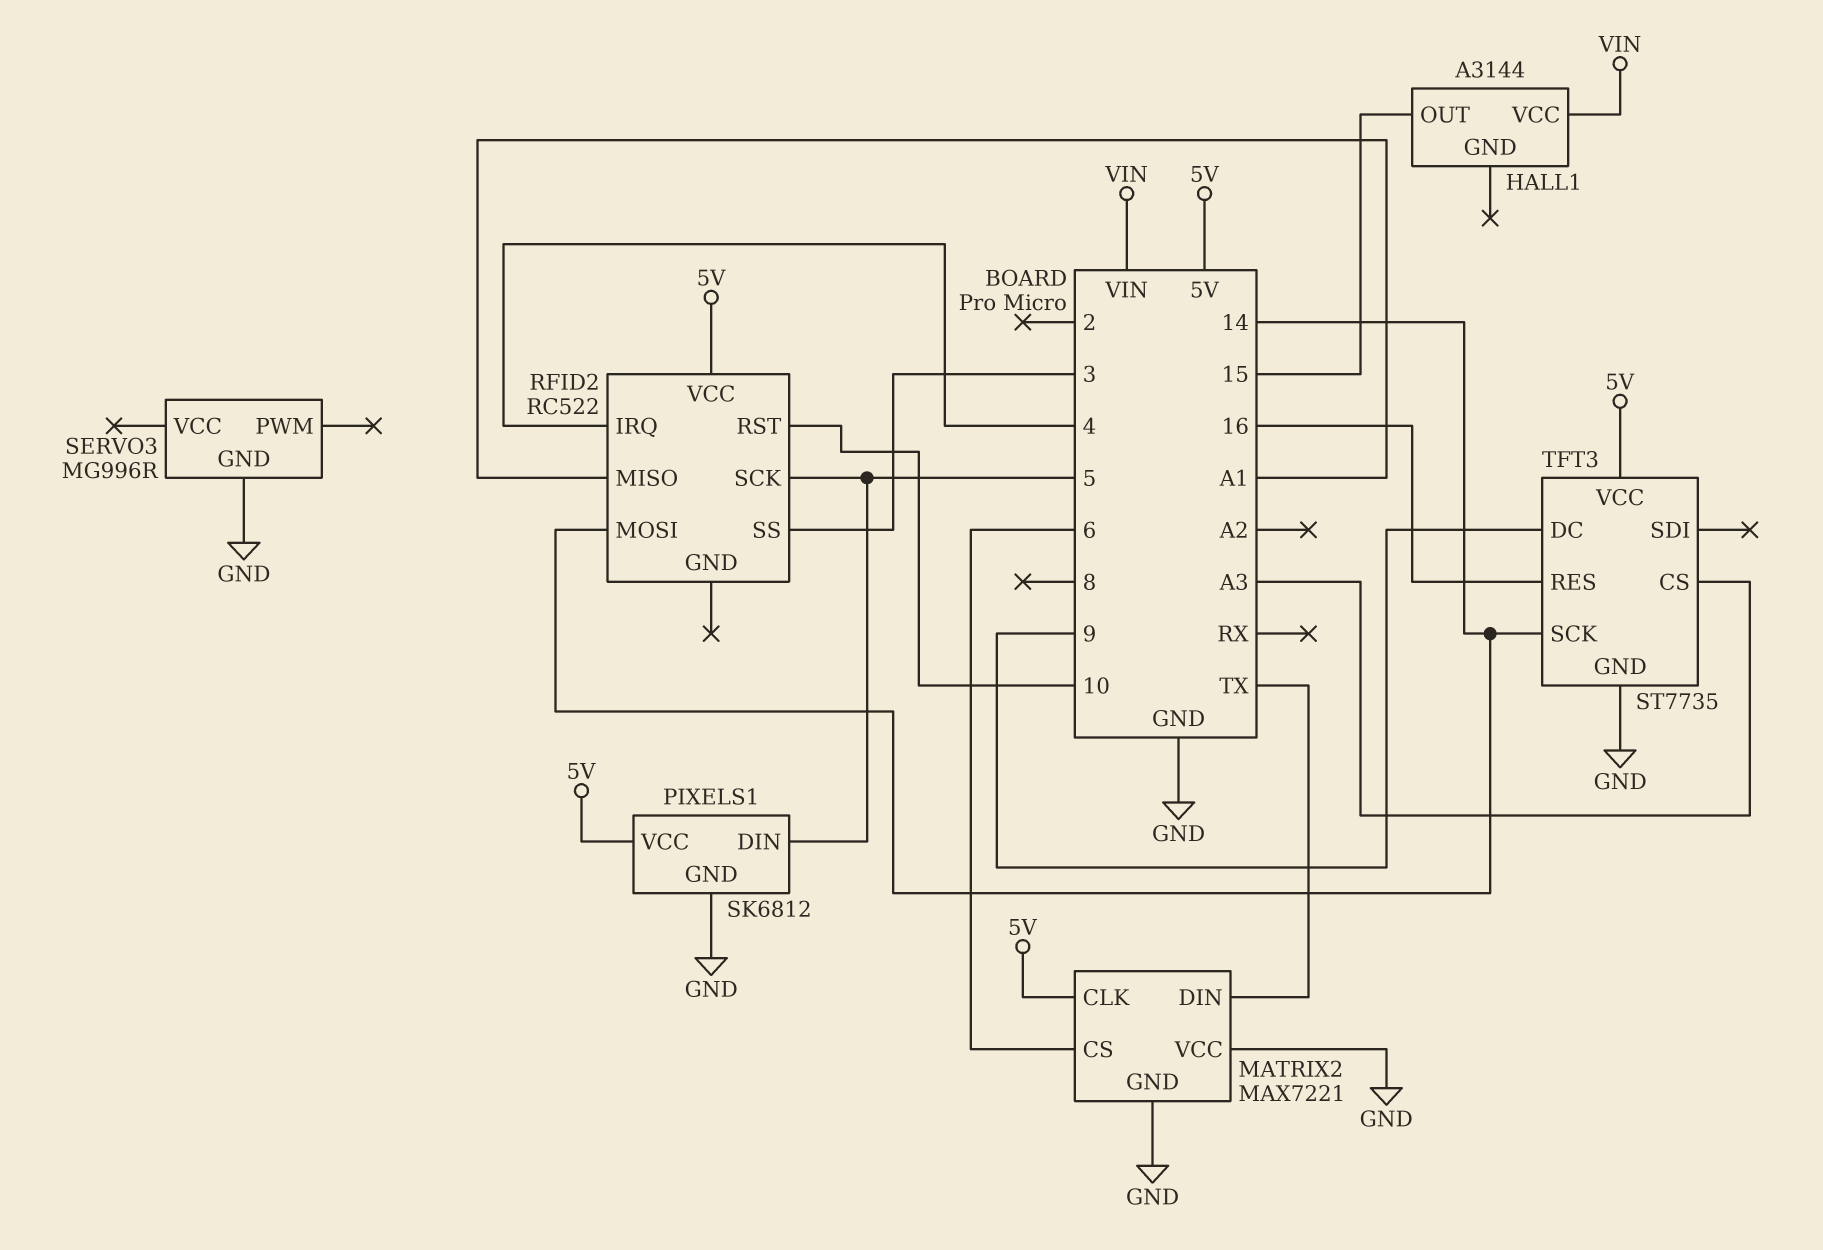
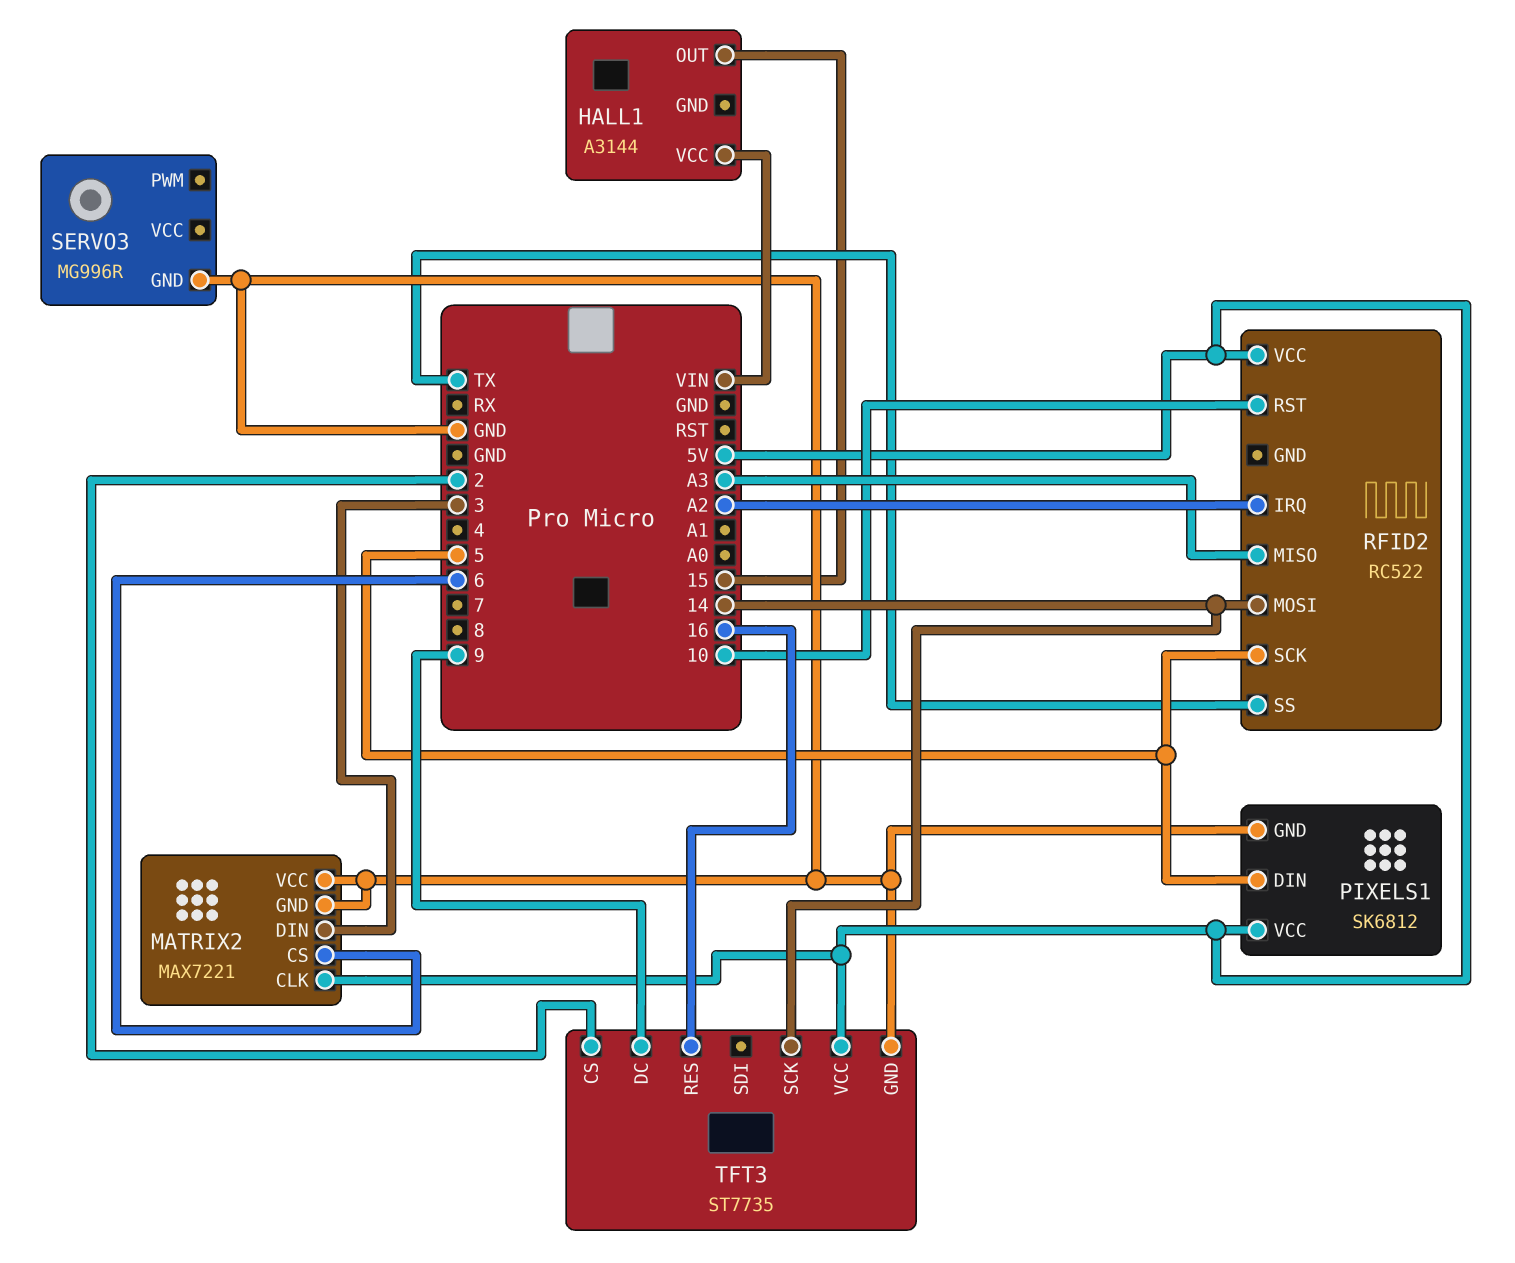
MATRIX2 pin DIN: TX -> 3
RFID2 pin IRQ: 4 -> A2
RFID2 pin MISO: A1 -> A3
RFID2 pin SS: 3 -> TX
TFT3 pin CS: A3 -> 2

